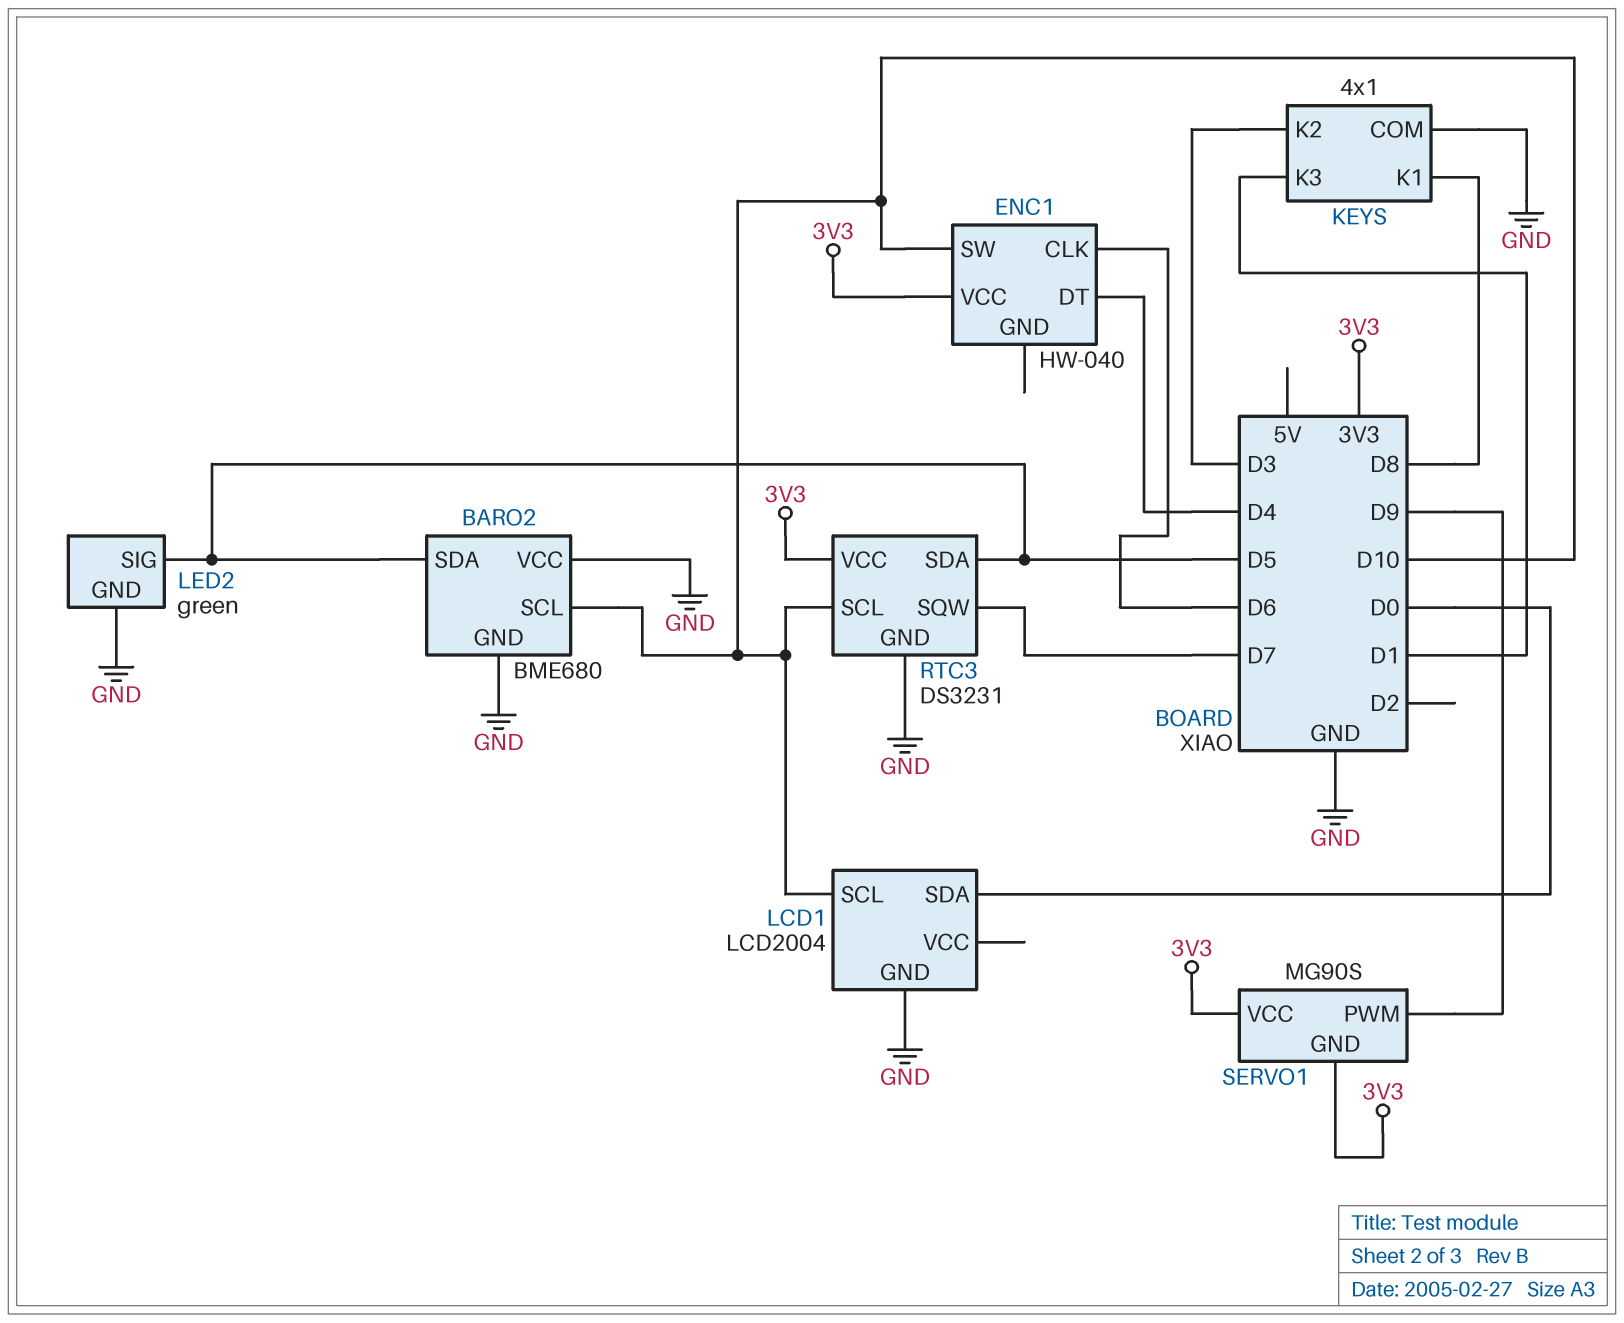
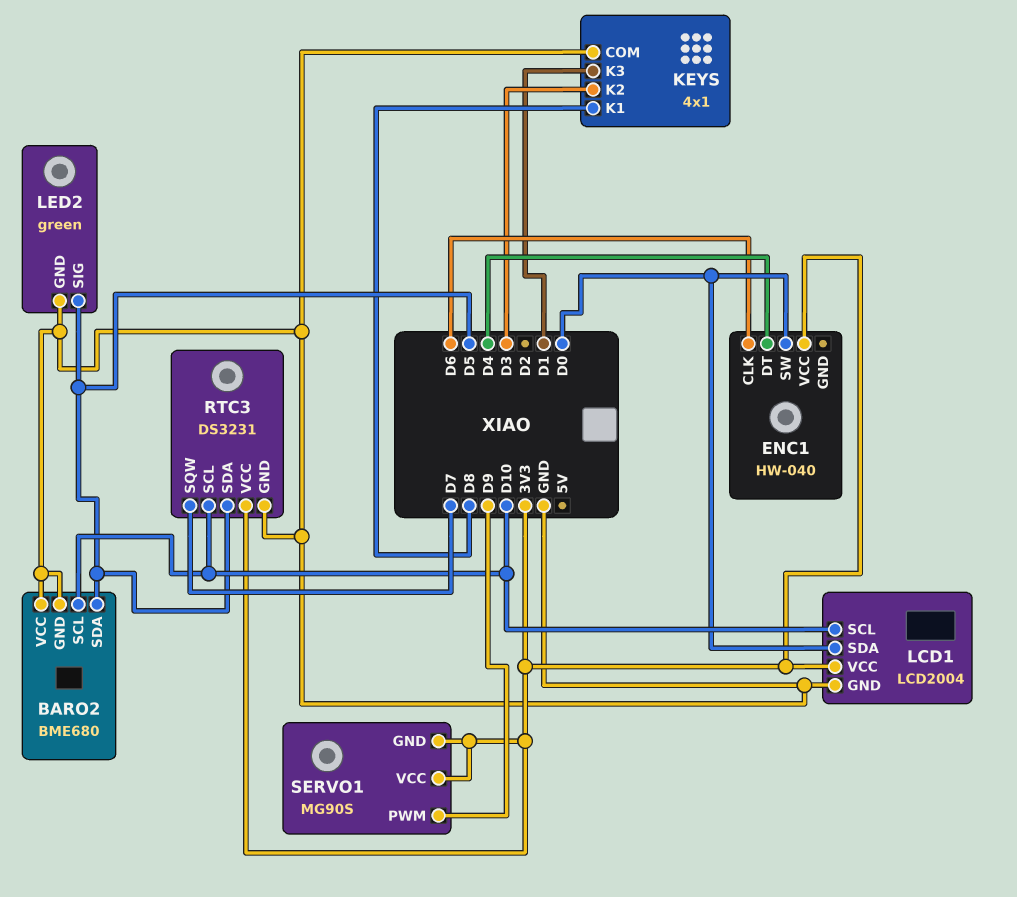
ENC1 pin SW: D10 -> D0
LCD1 pin VCC: none -> 3V3

